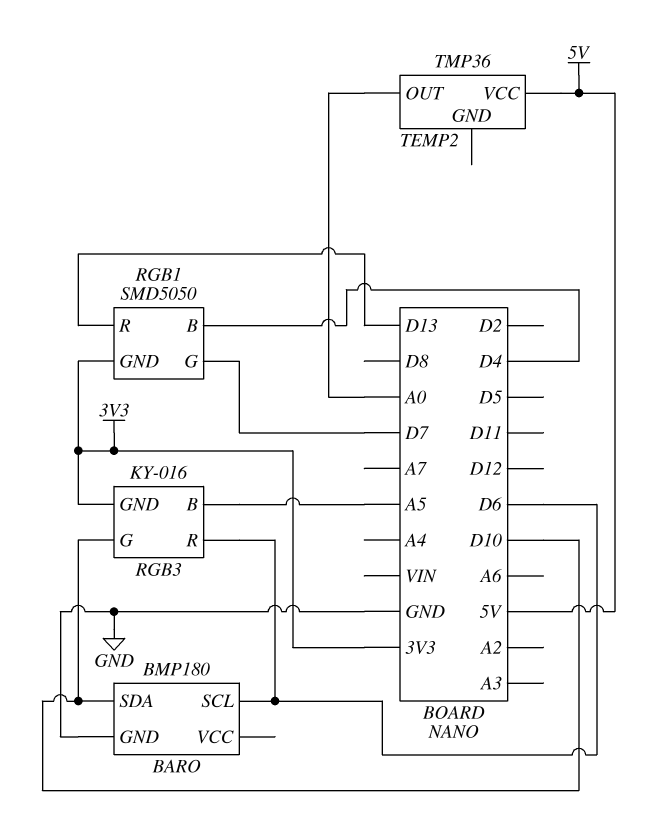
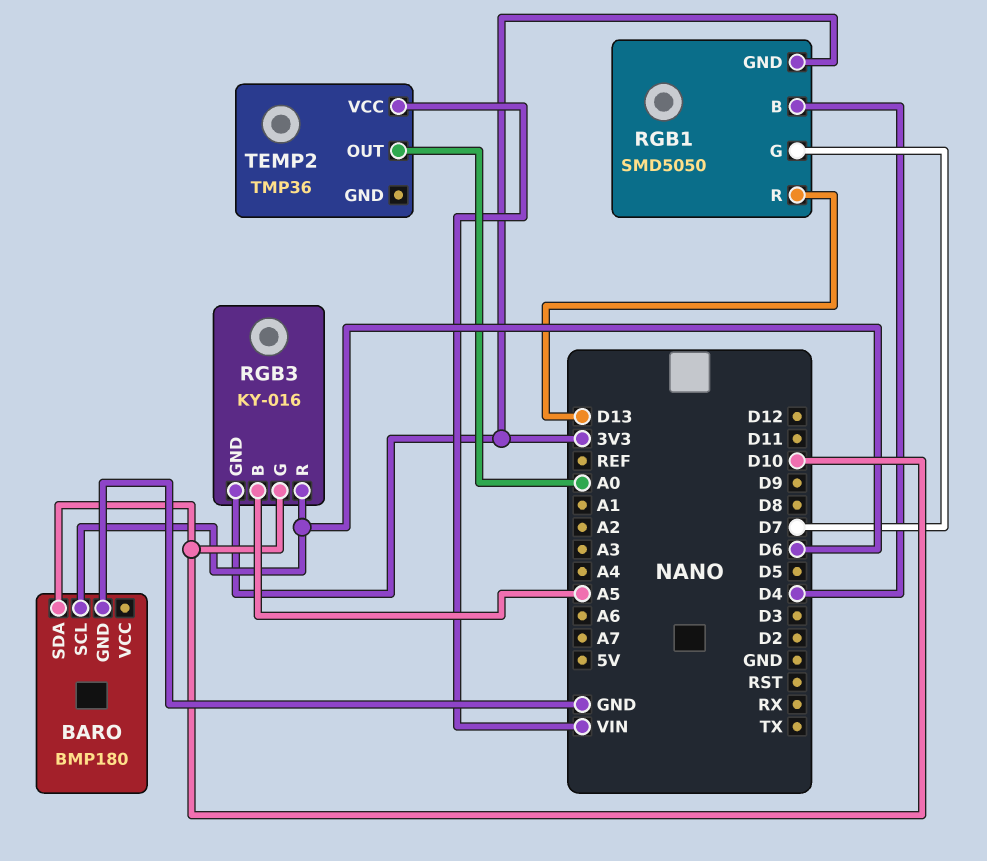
TEMP2 pin VCC: 5V -> VIN

